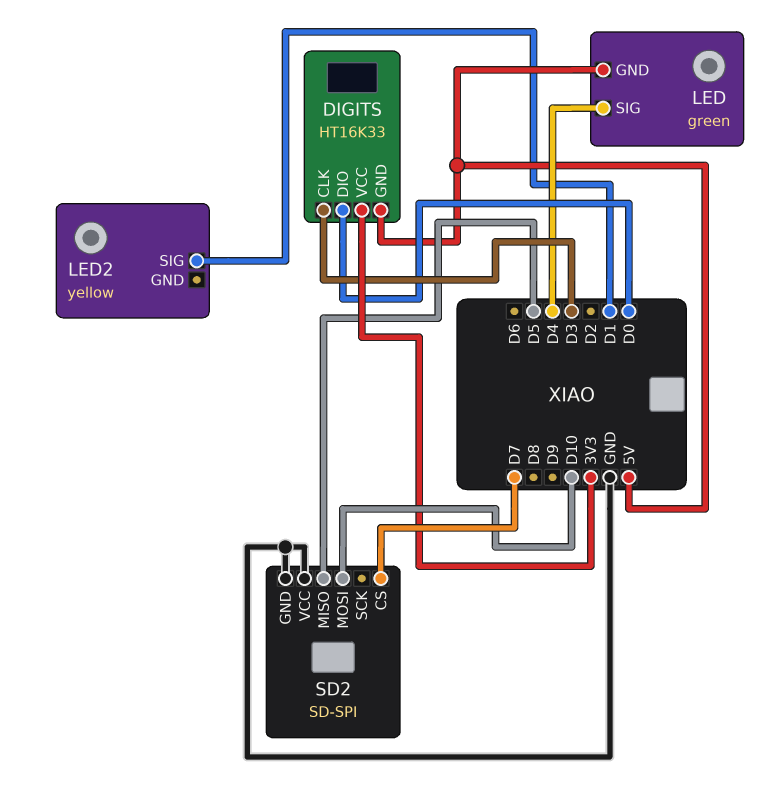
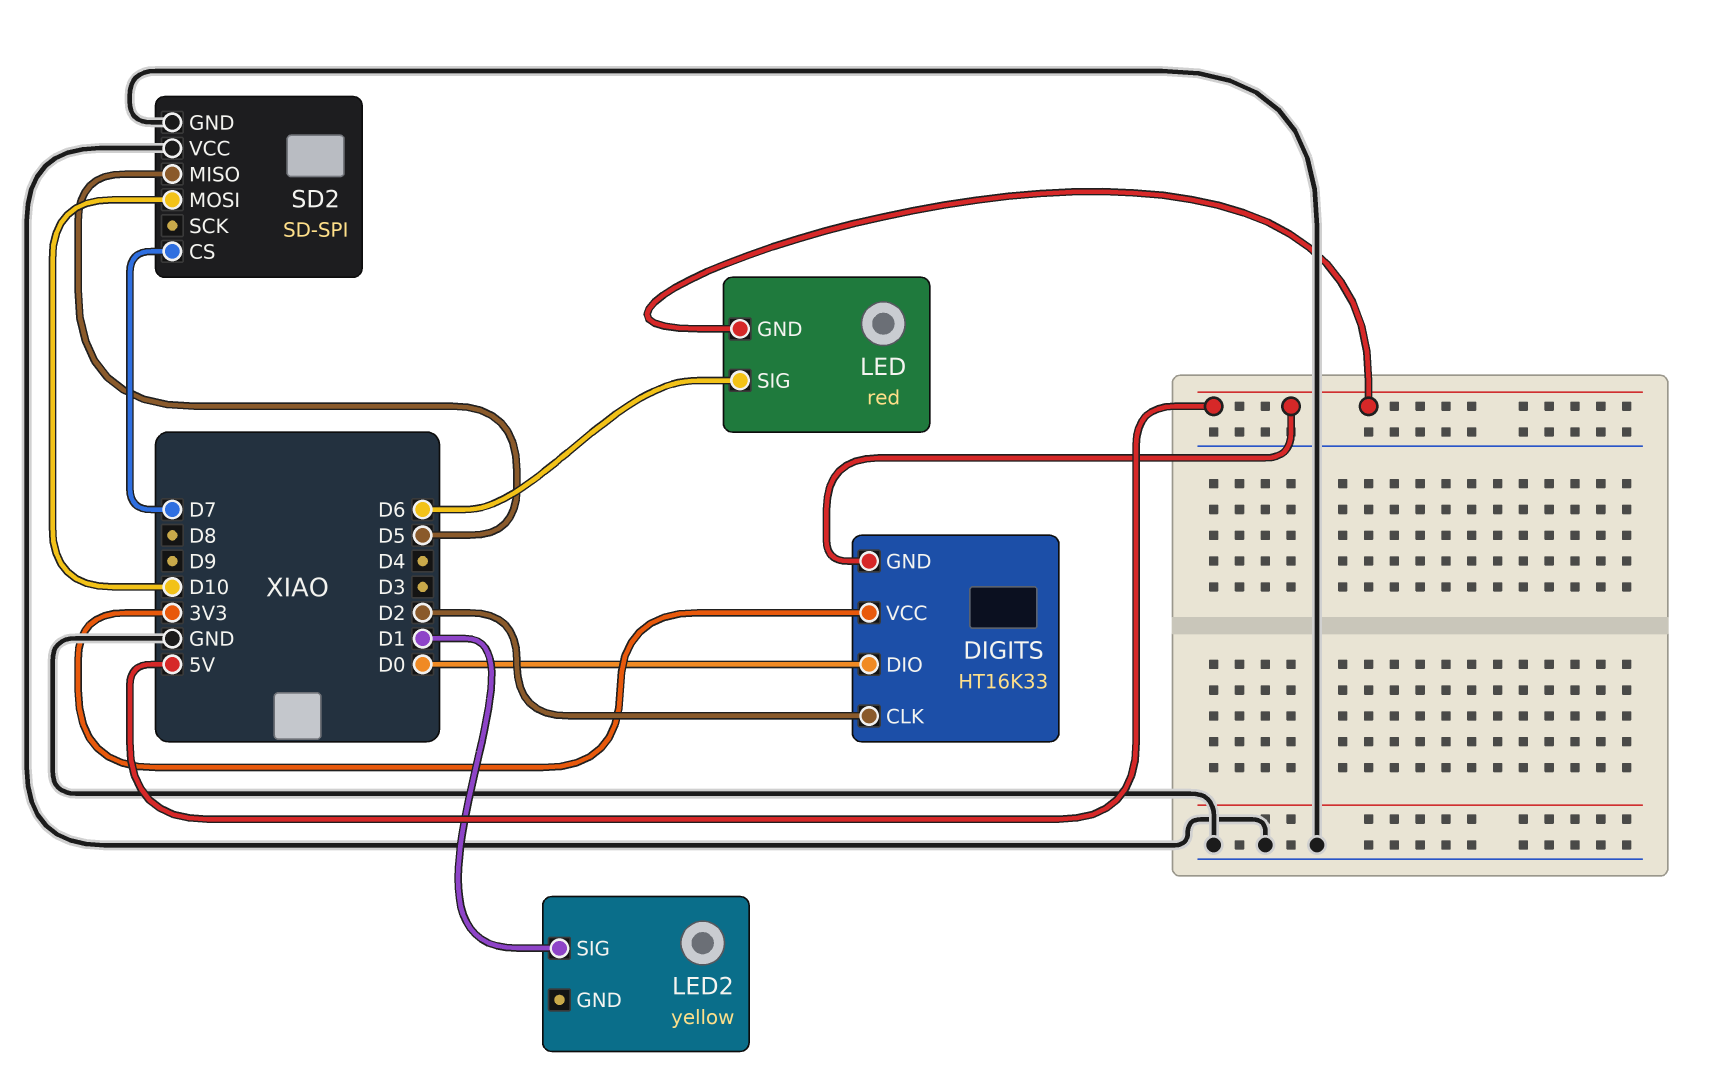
DIGITS pin CLK: D3 -> D2
LED: green -> red
LED pin SIG: D4 -> D6

